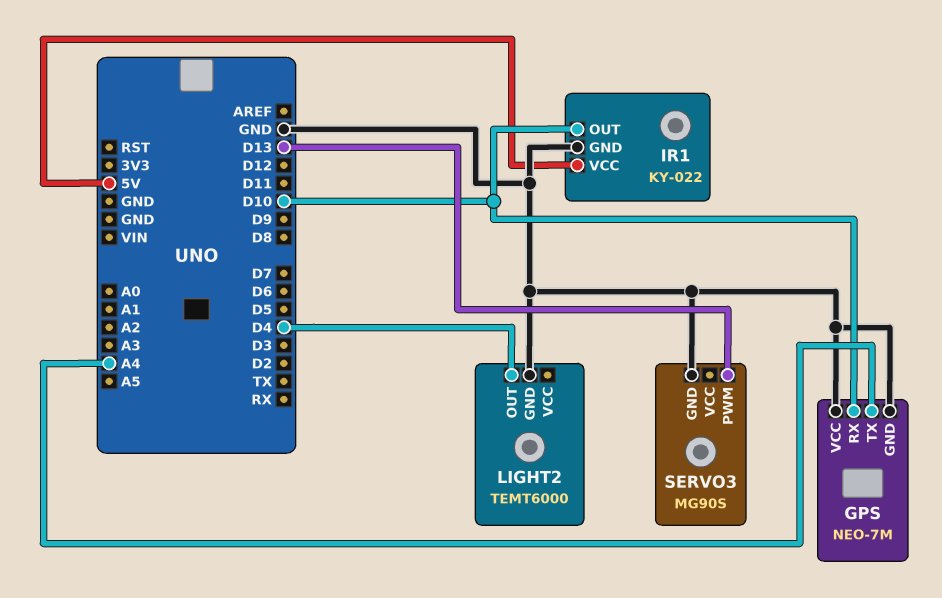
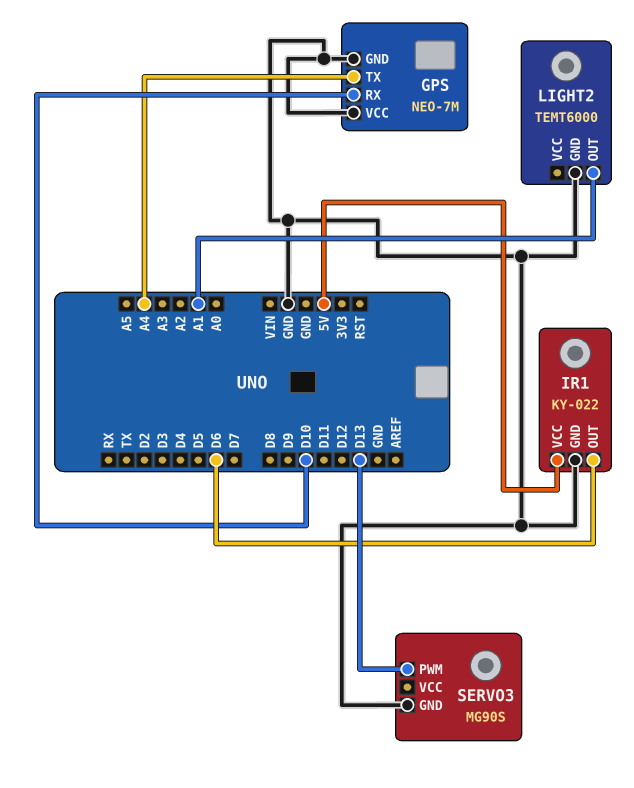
IR1 pin OUT: D10 -> D6
LIGHT2 pin OUT: D4 -> A1

